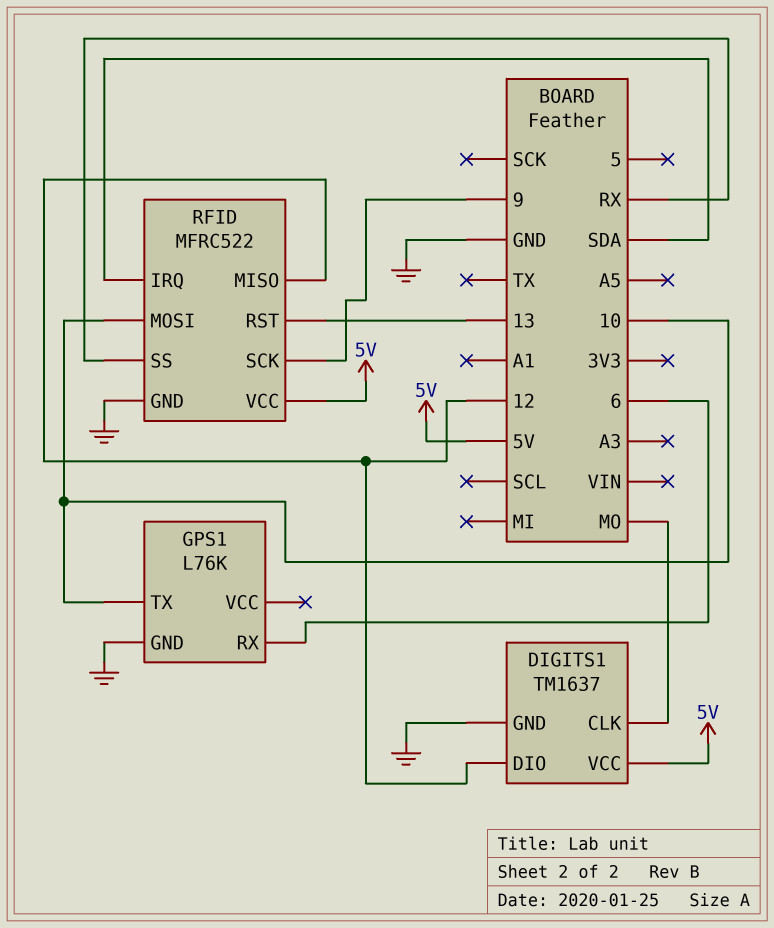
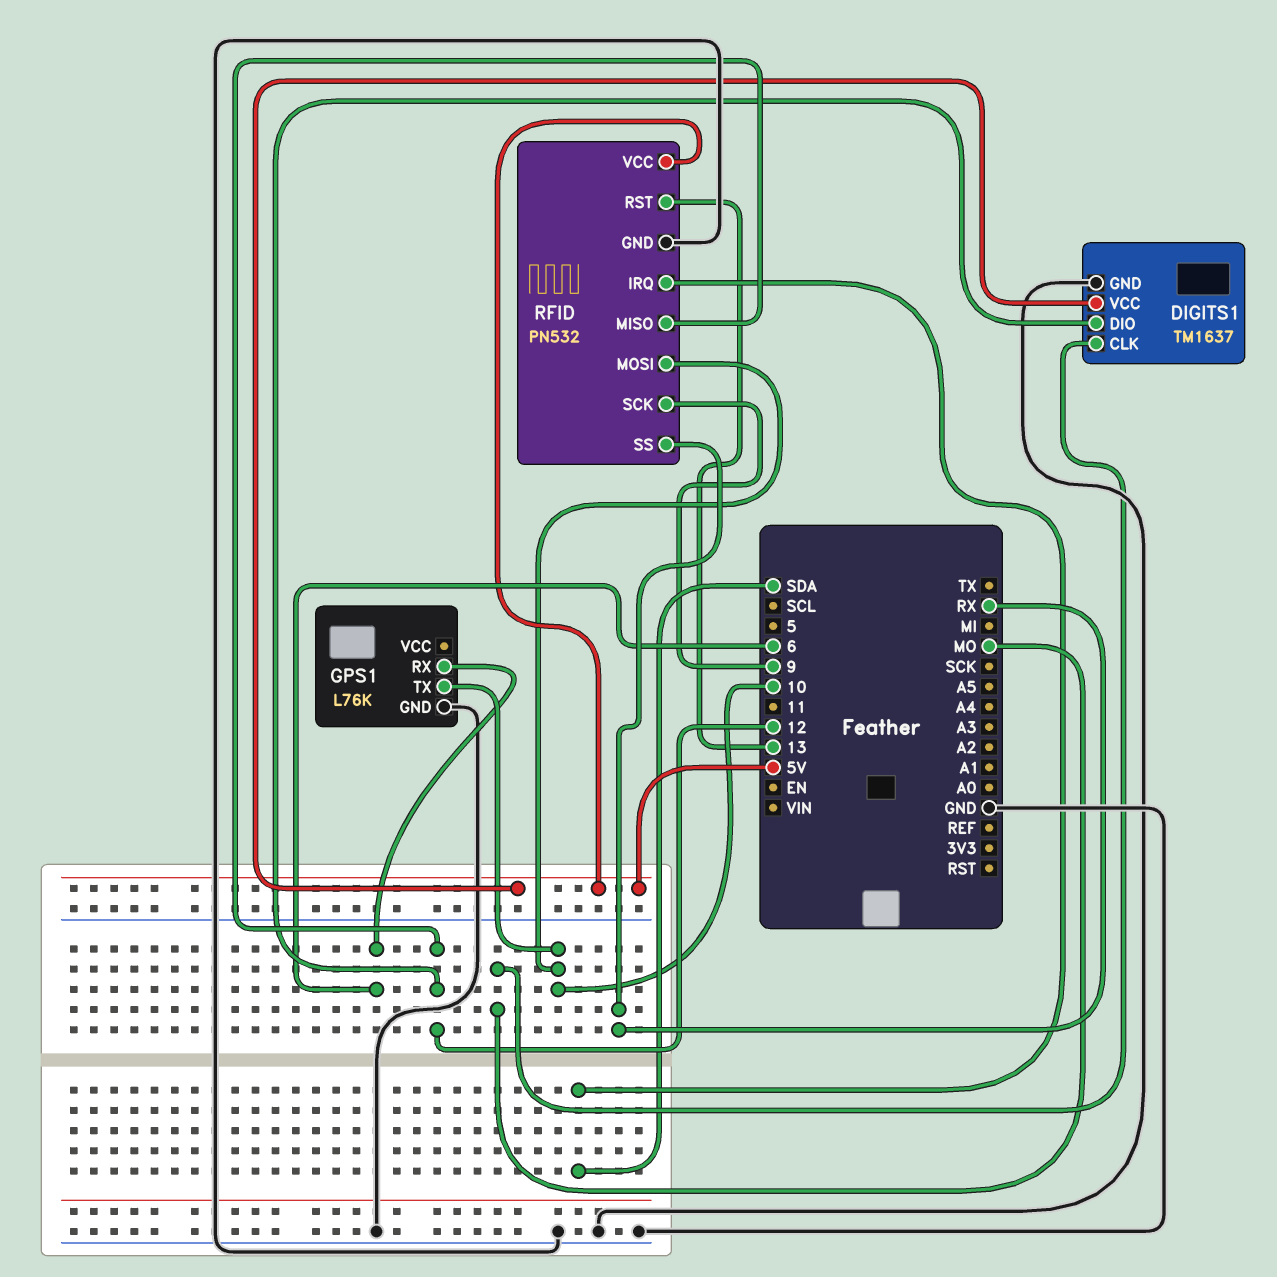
RFID: MFRC522 -> PN532

